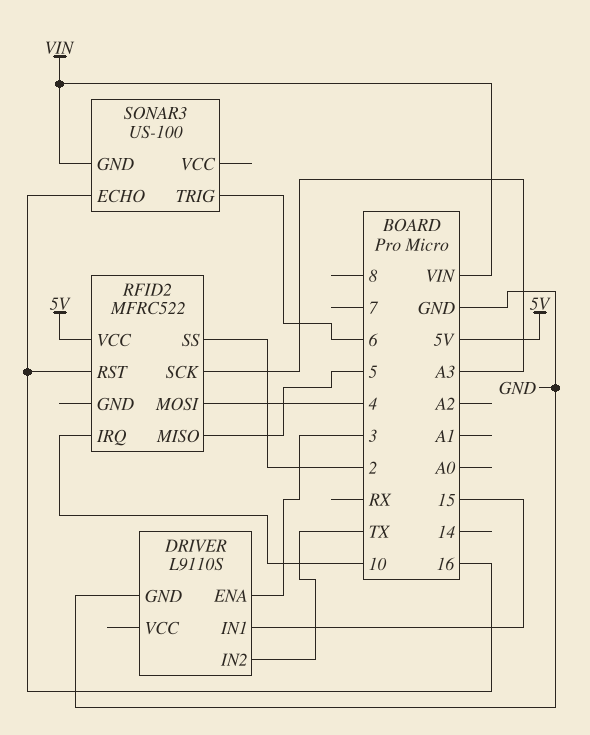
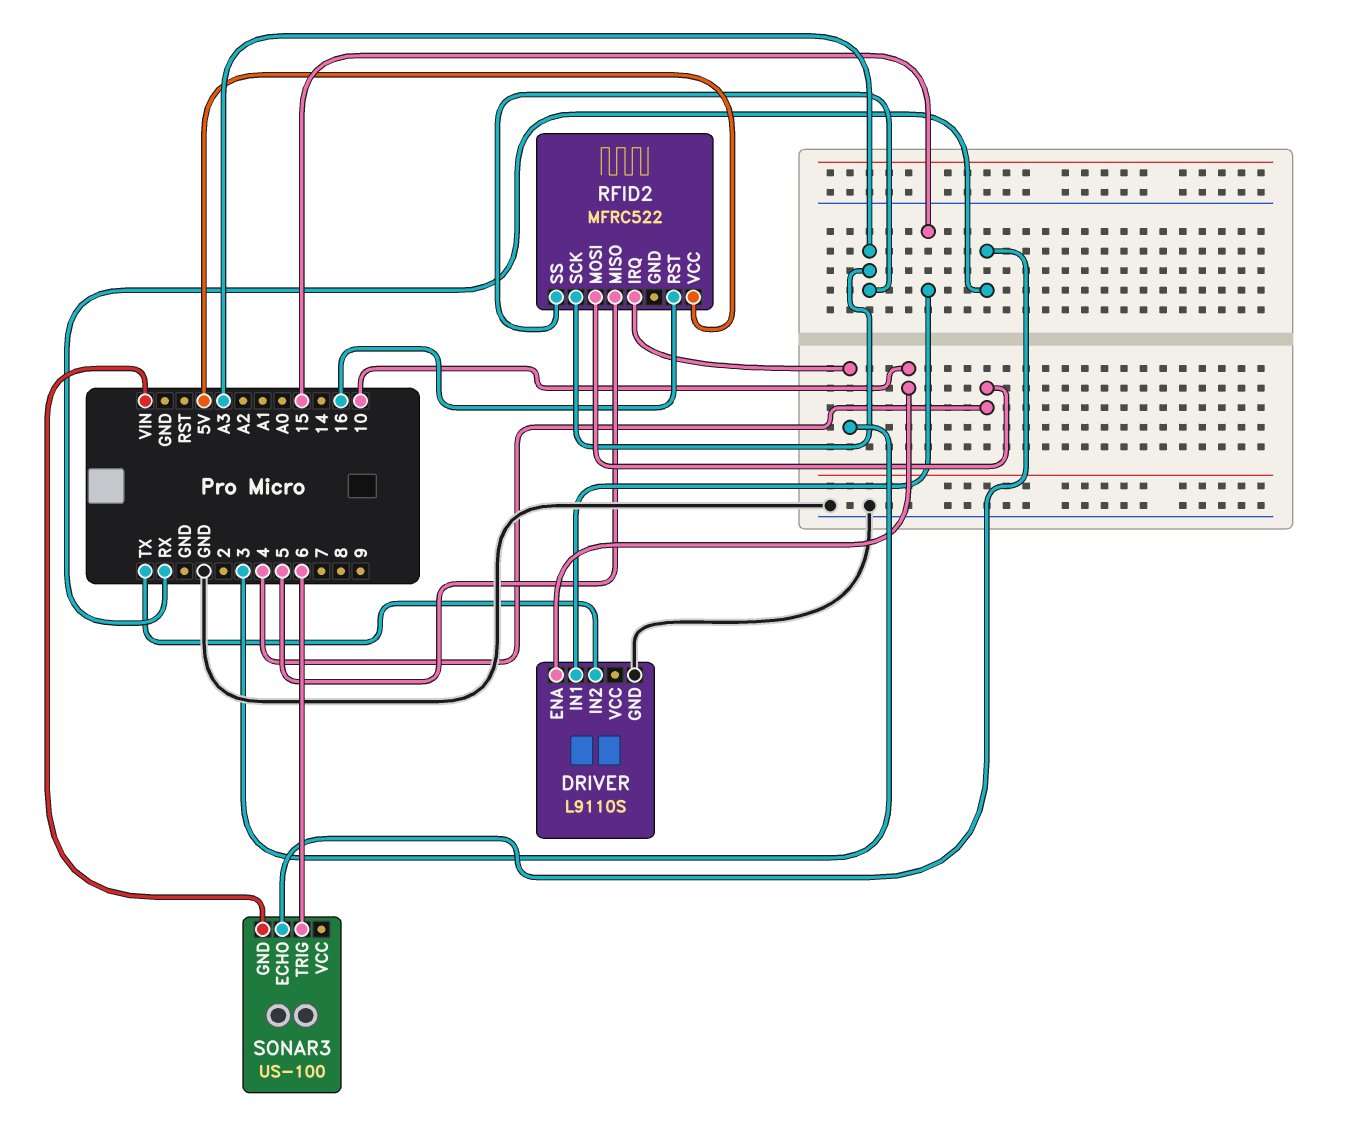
DRIVER pin ENA: 3 -> 10
RFID2 pin IRQ: 10 -> 3
RFID2 pin SS: 2 -> A3
SONAR3 pin ECHO: 16 -> RX

